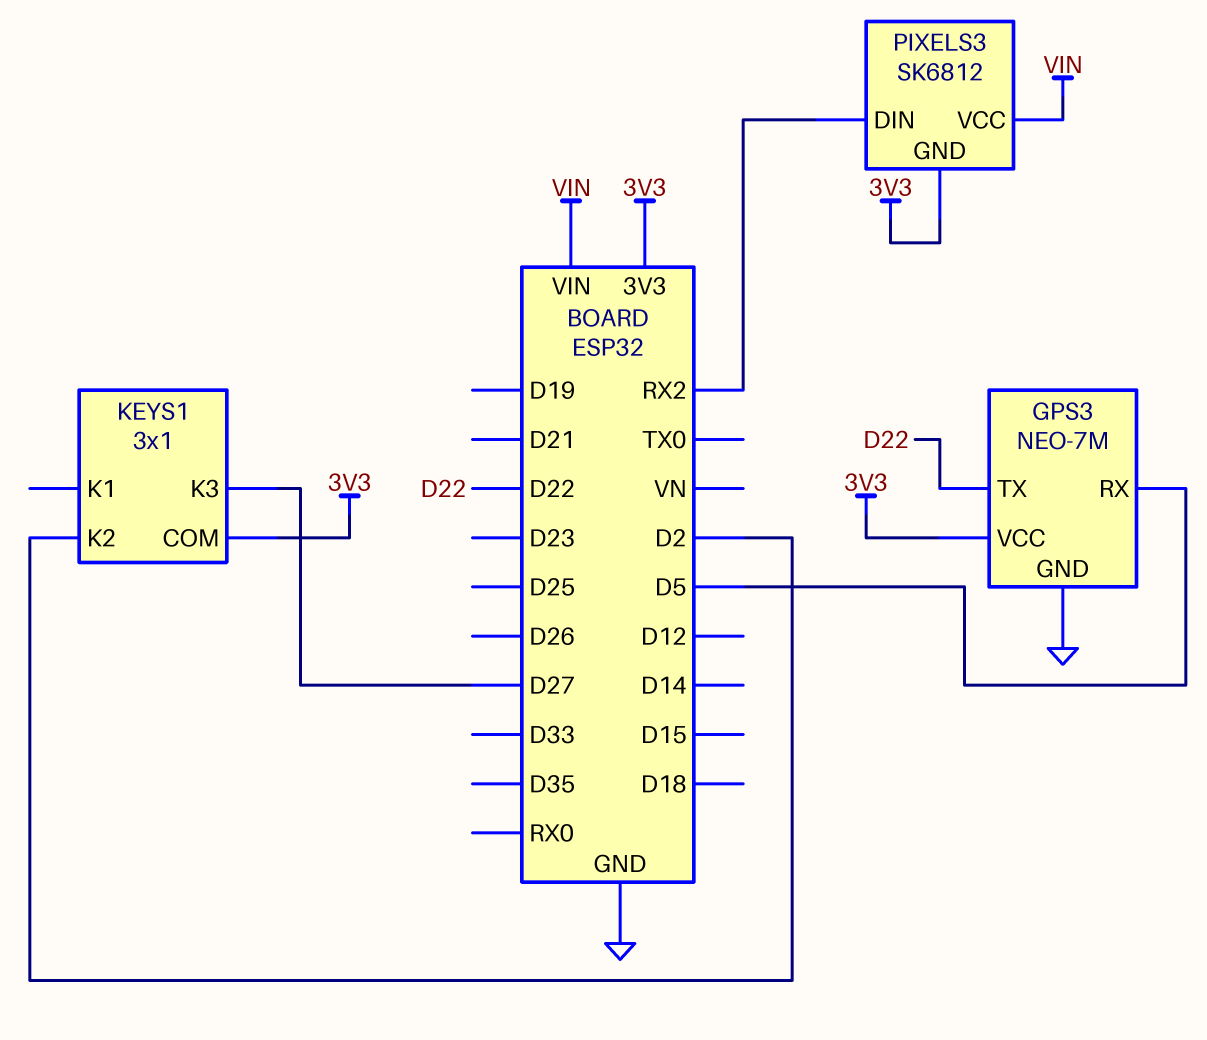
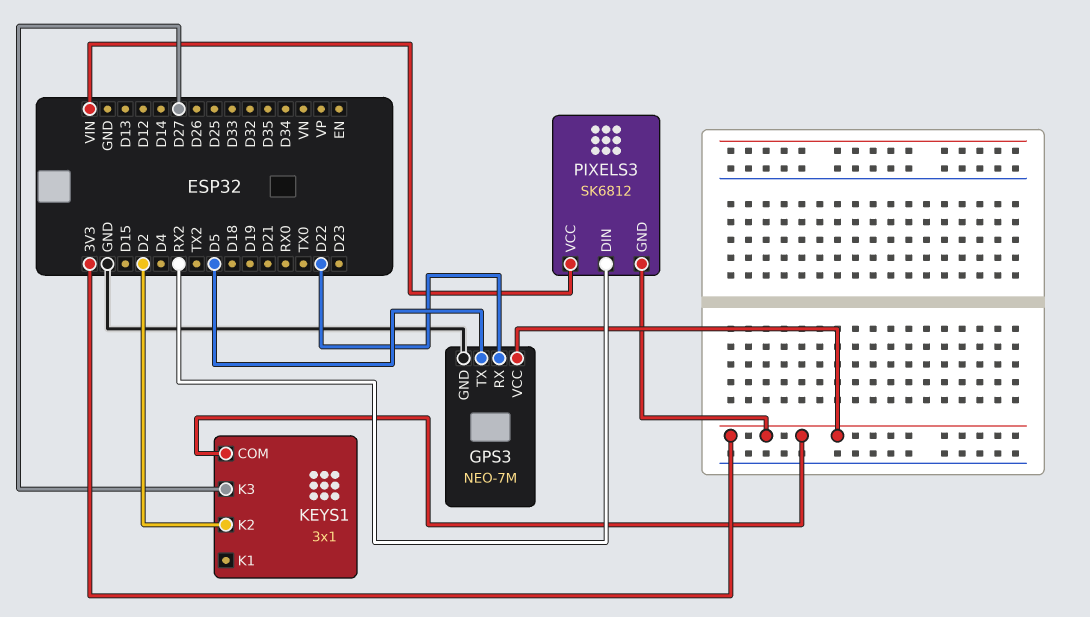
GPS3 pin RX: D5 -> D22
GPS3 pin TX: D22 -> D5

